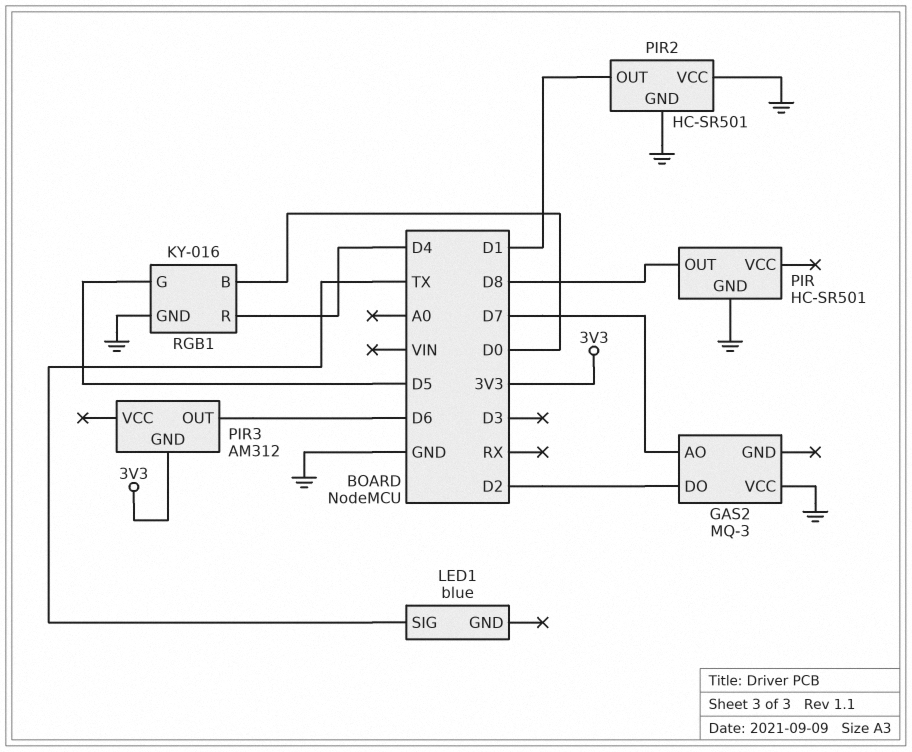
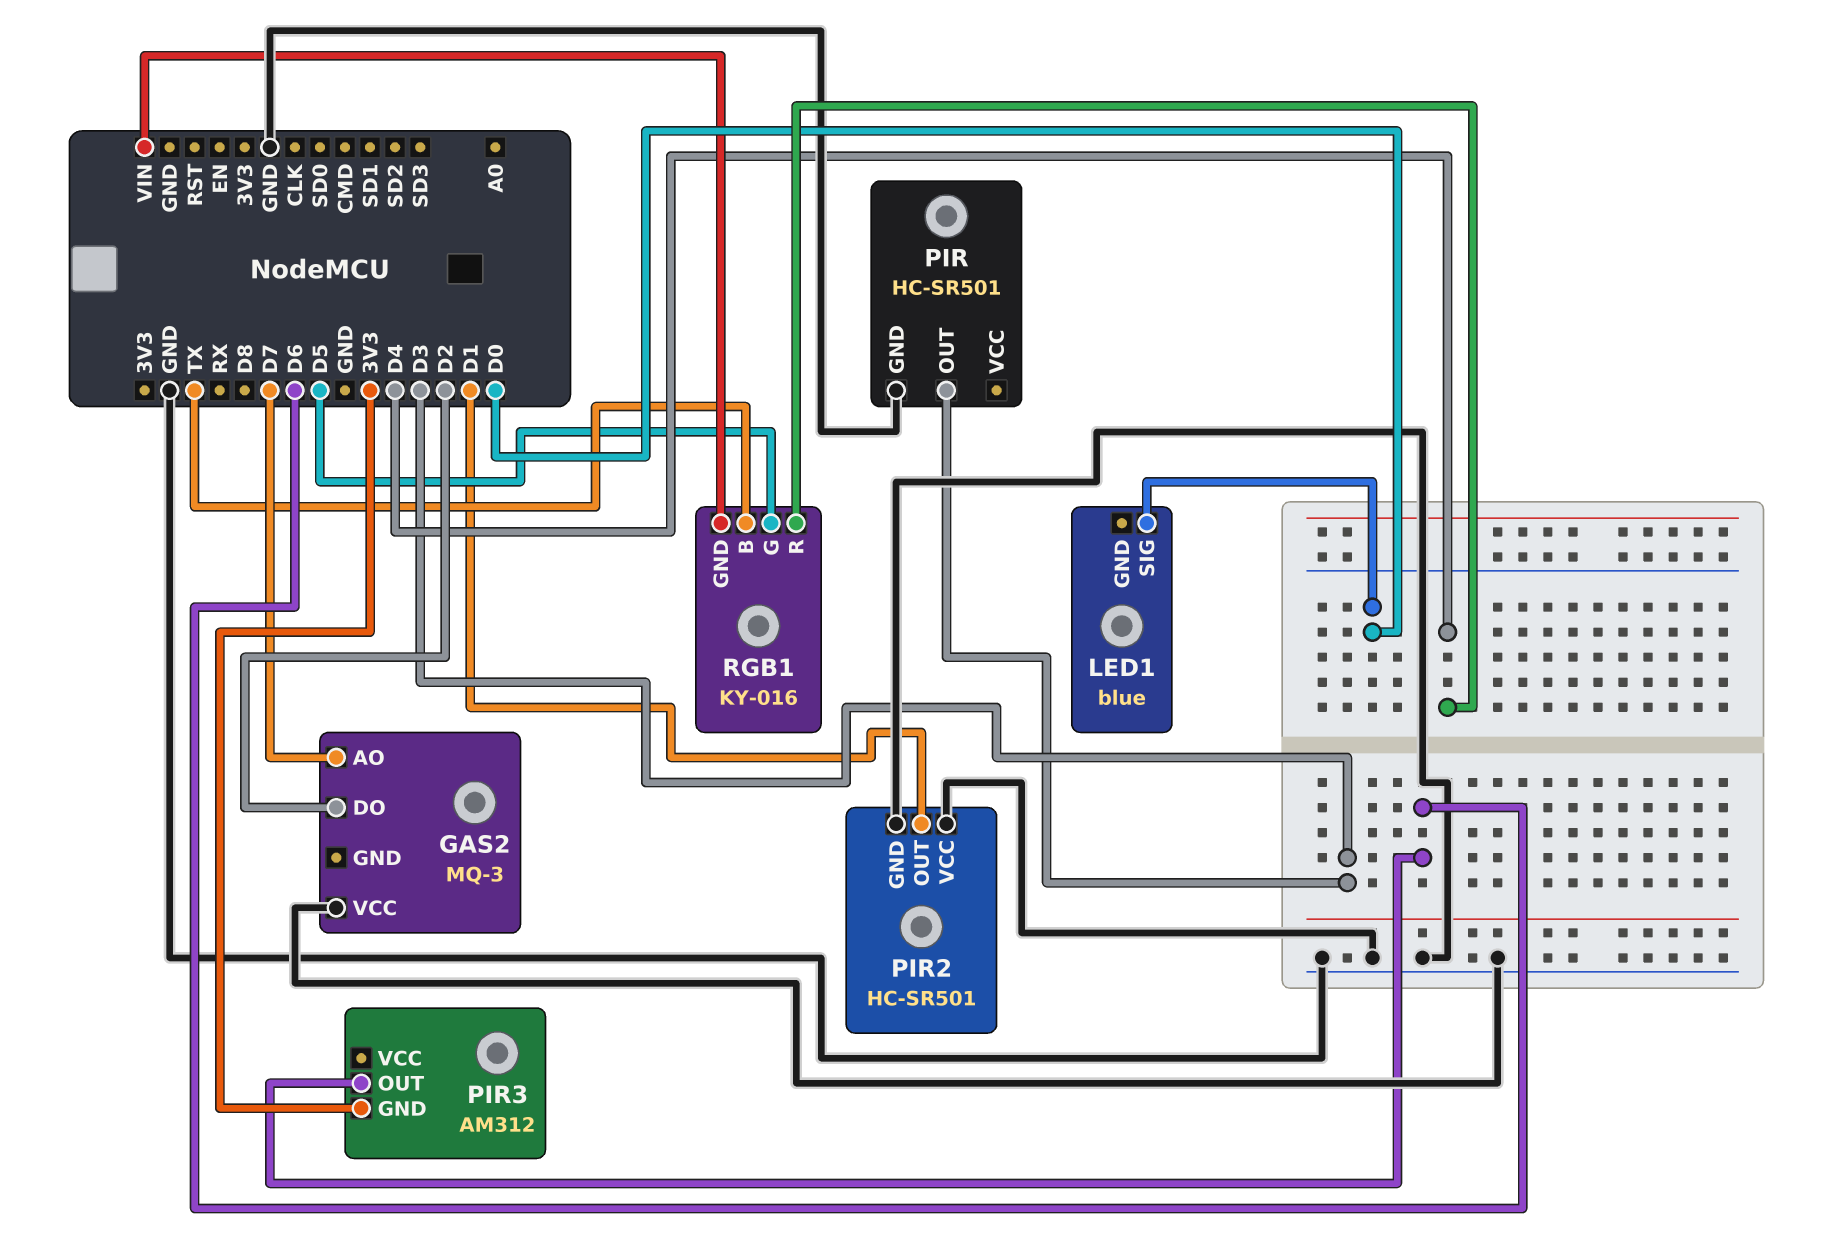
LED1 pin SIG: TX -> D0
PIR pin OUT: D8 -> D3
RGB1 pin B: D0 -> TX
RGB1 pin GND: GND -> VIN

